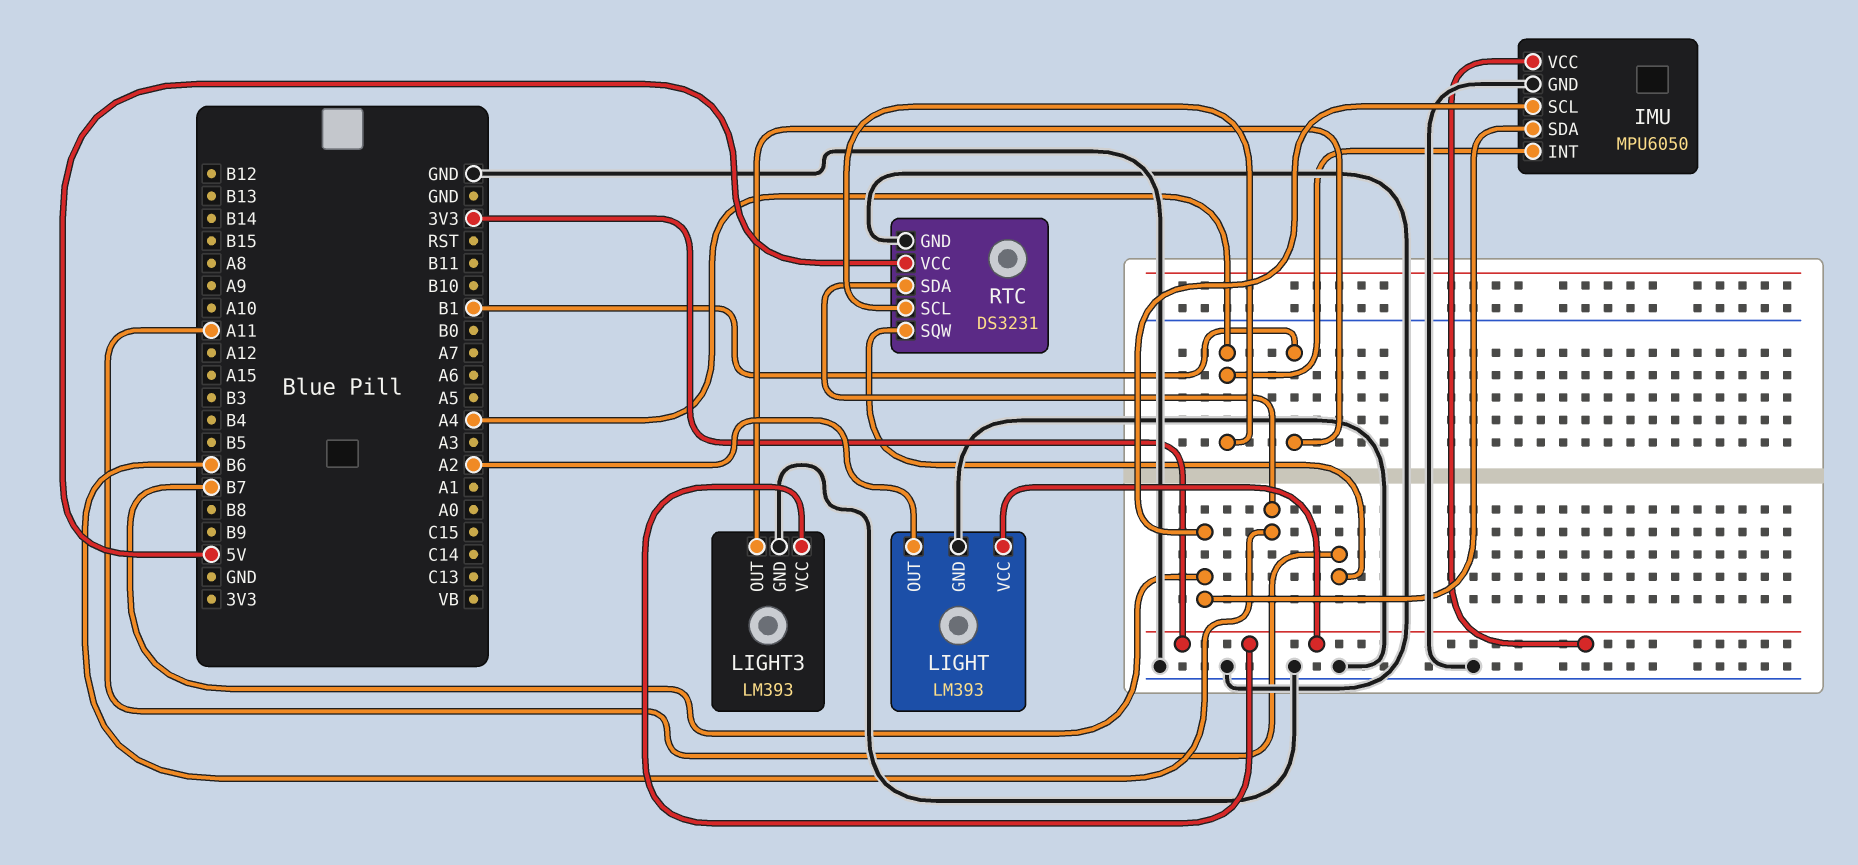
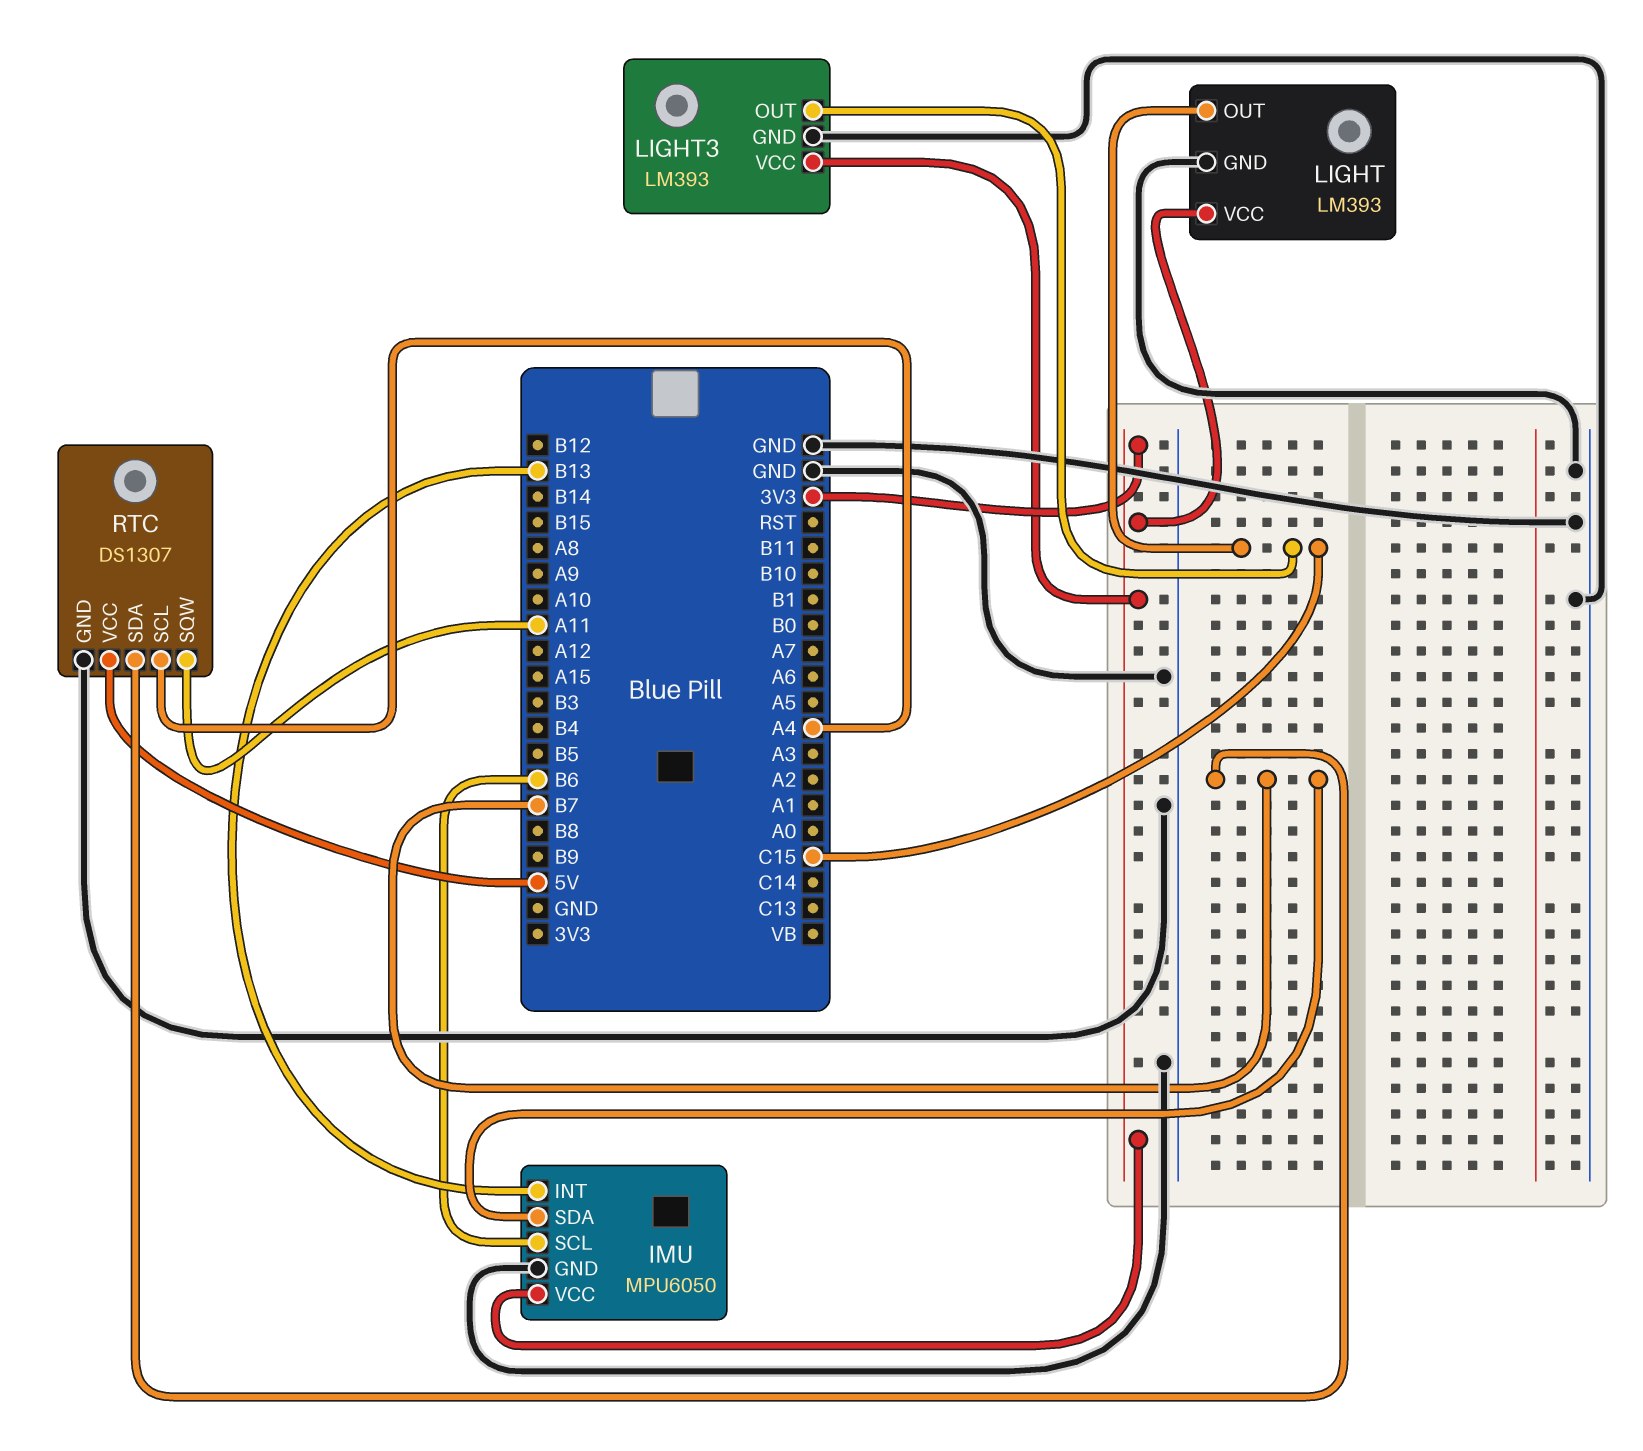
IMU pin INT: A4 -> B13
IMU pin SCL: B7 -> B6
LIGHT pin OUT: A2 -> C15
LIGHT3 pin OUT: B1 -> C15
RTC: DS3231 -> DS1307
RTC pin SDA: B6 -> B7

